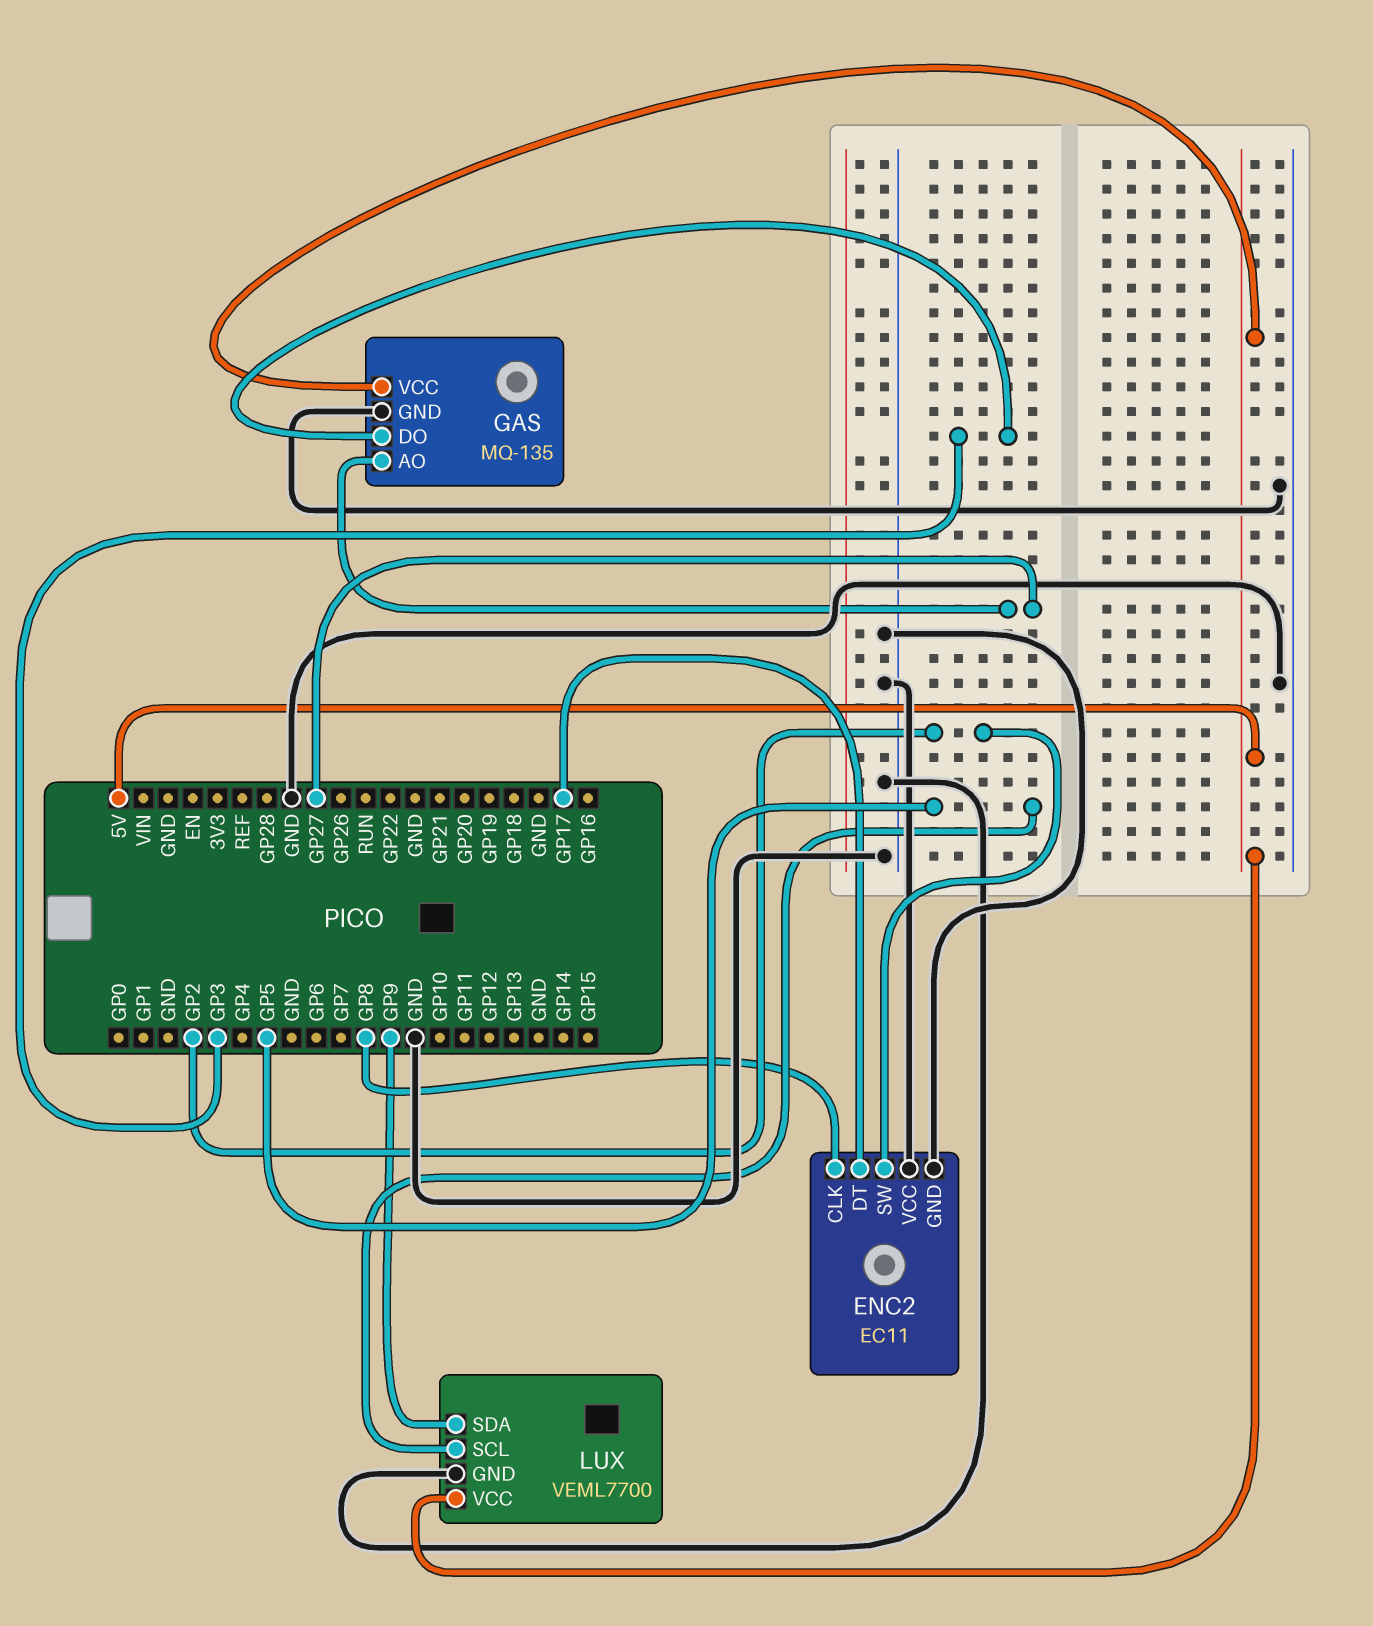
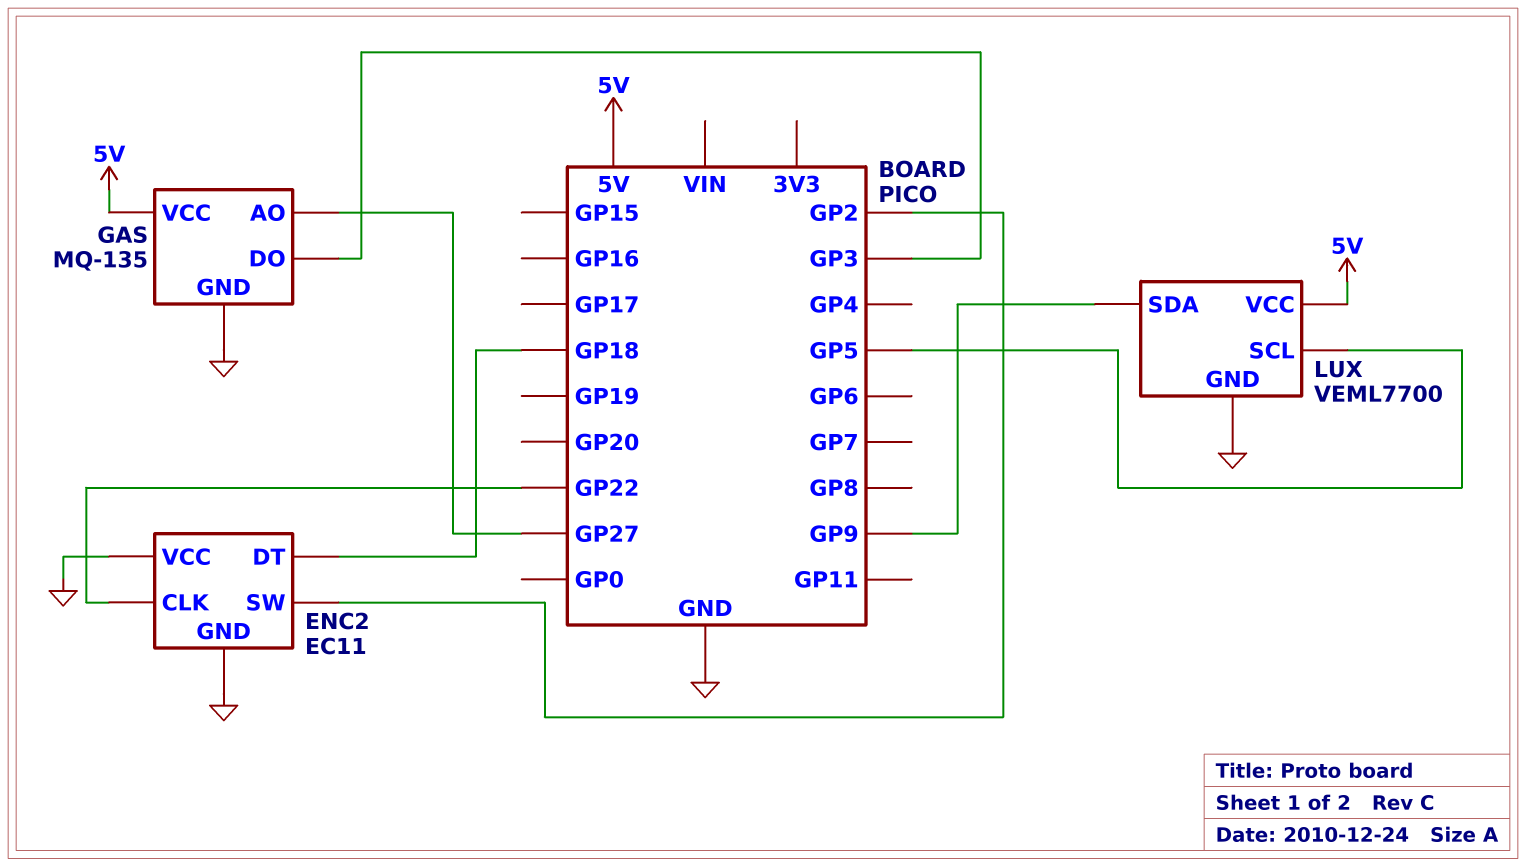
ENC2 pin CLK: GP8 -> GP22
ENC2 pin DT: GP17 -> GP18

